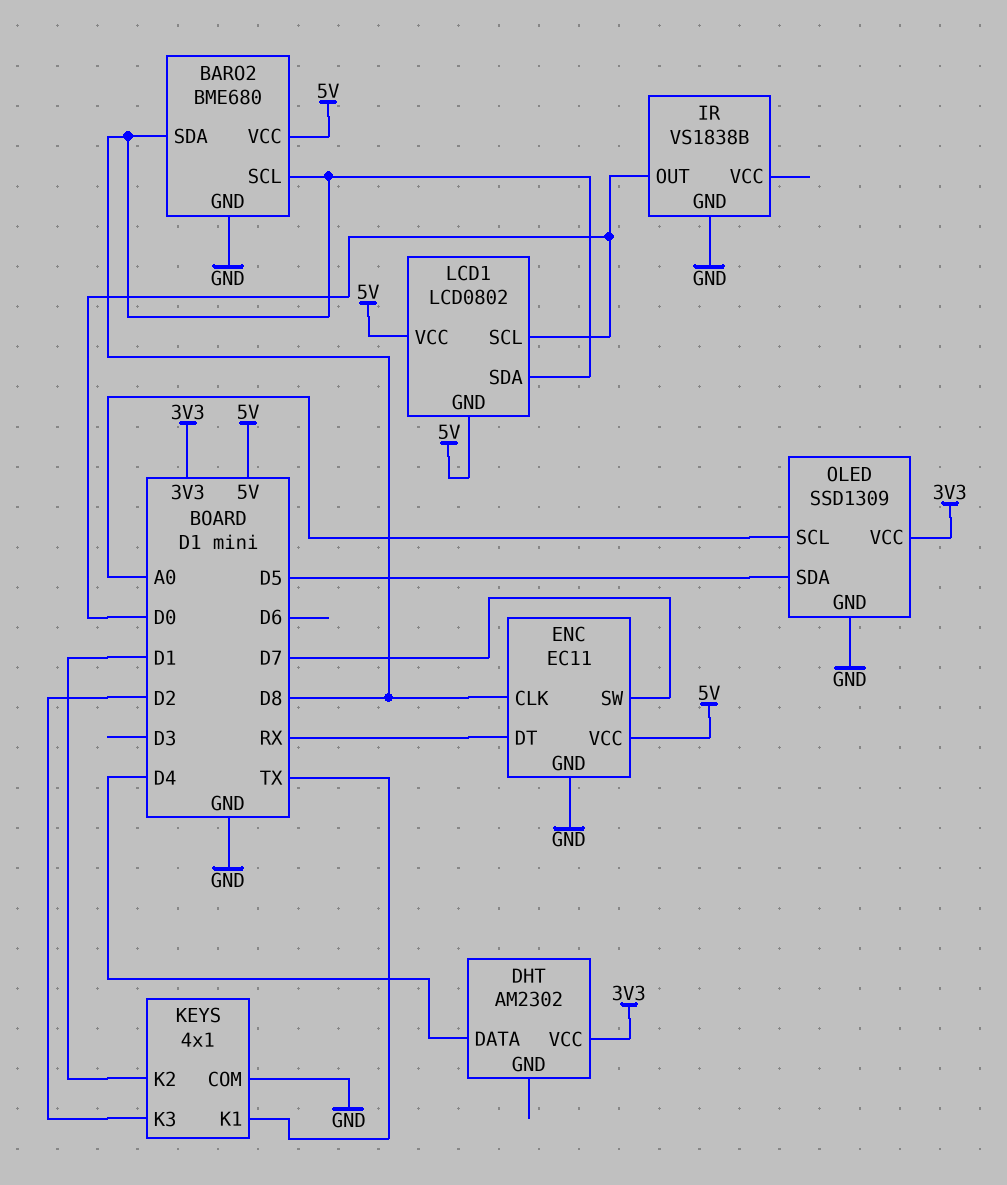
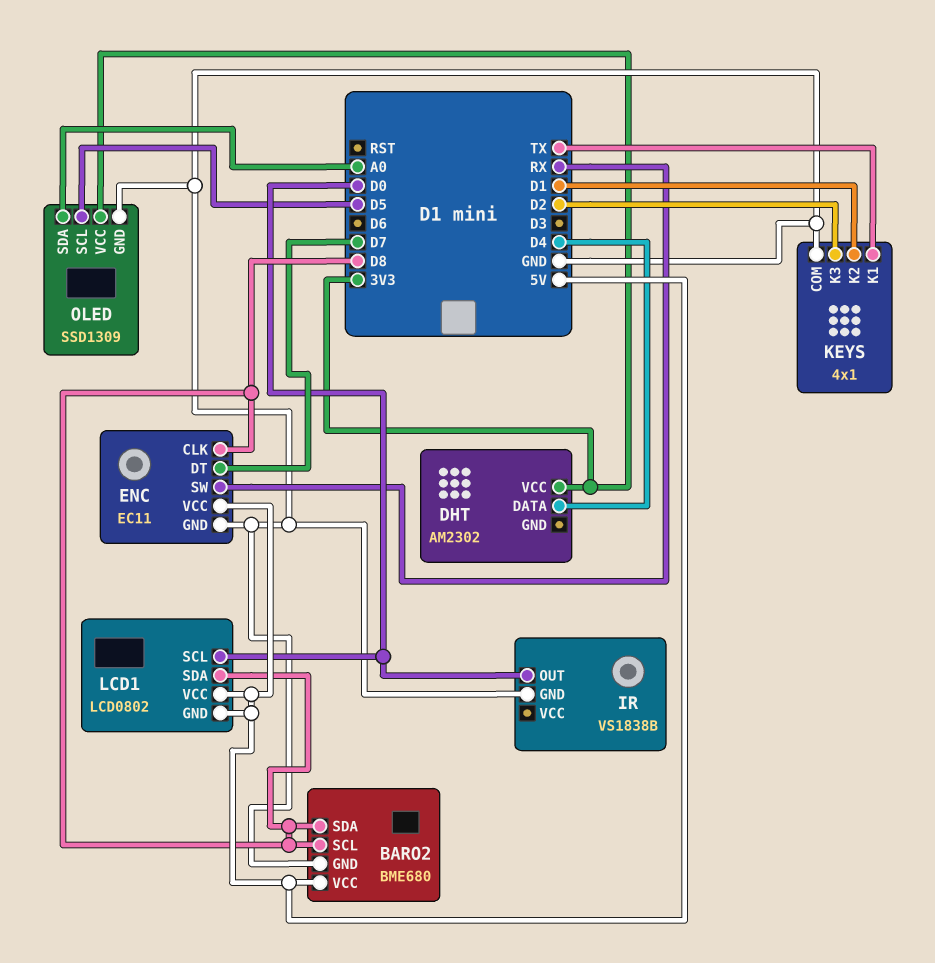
ENC pin DT: RX -> D7
ENC pin SW: D7 -> RX
OLED pin SCL: A0 -> D5
OLED pin SDA: D5 -> A0

